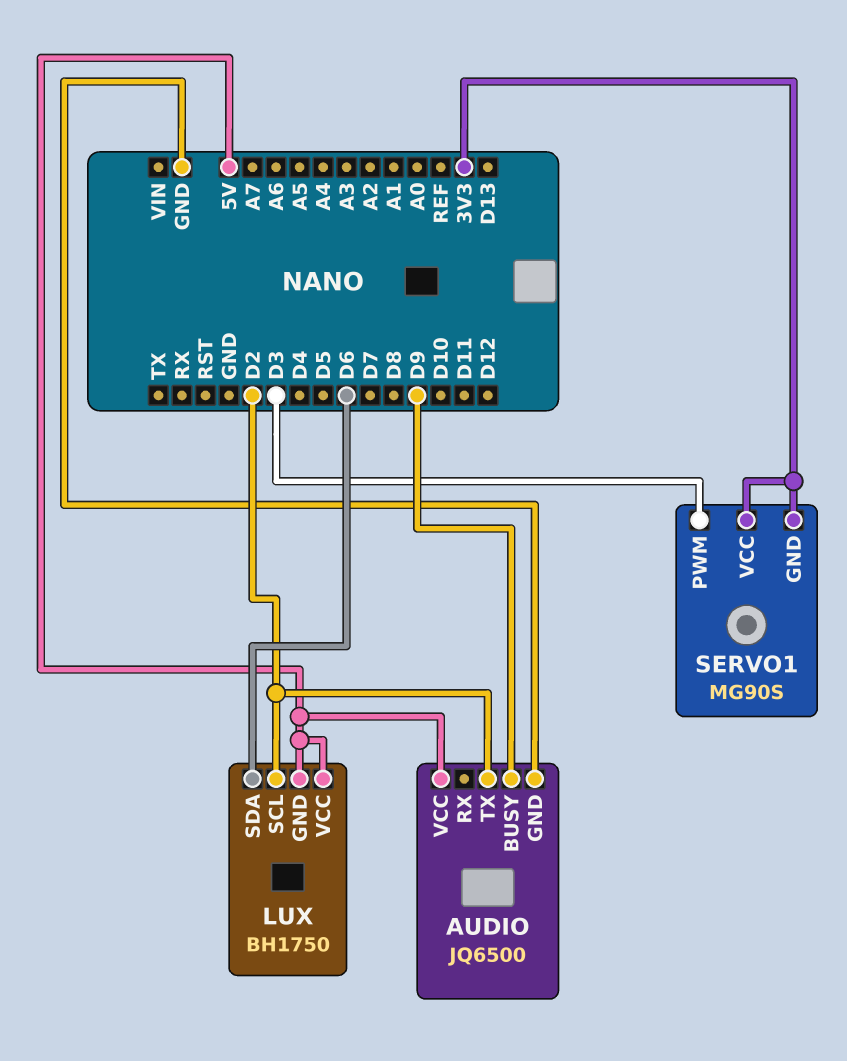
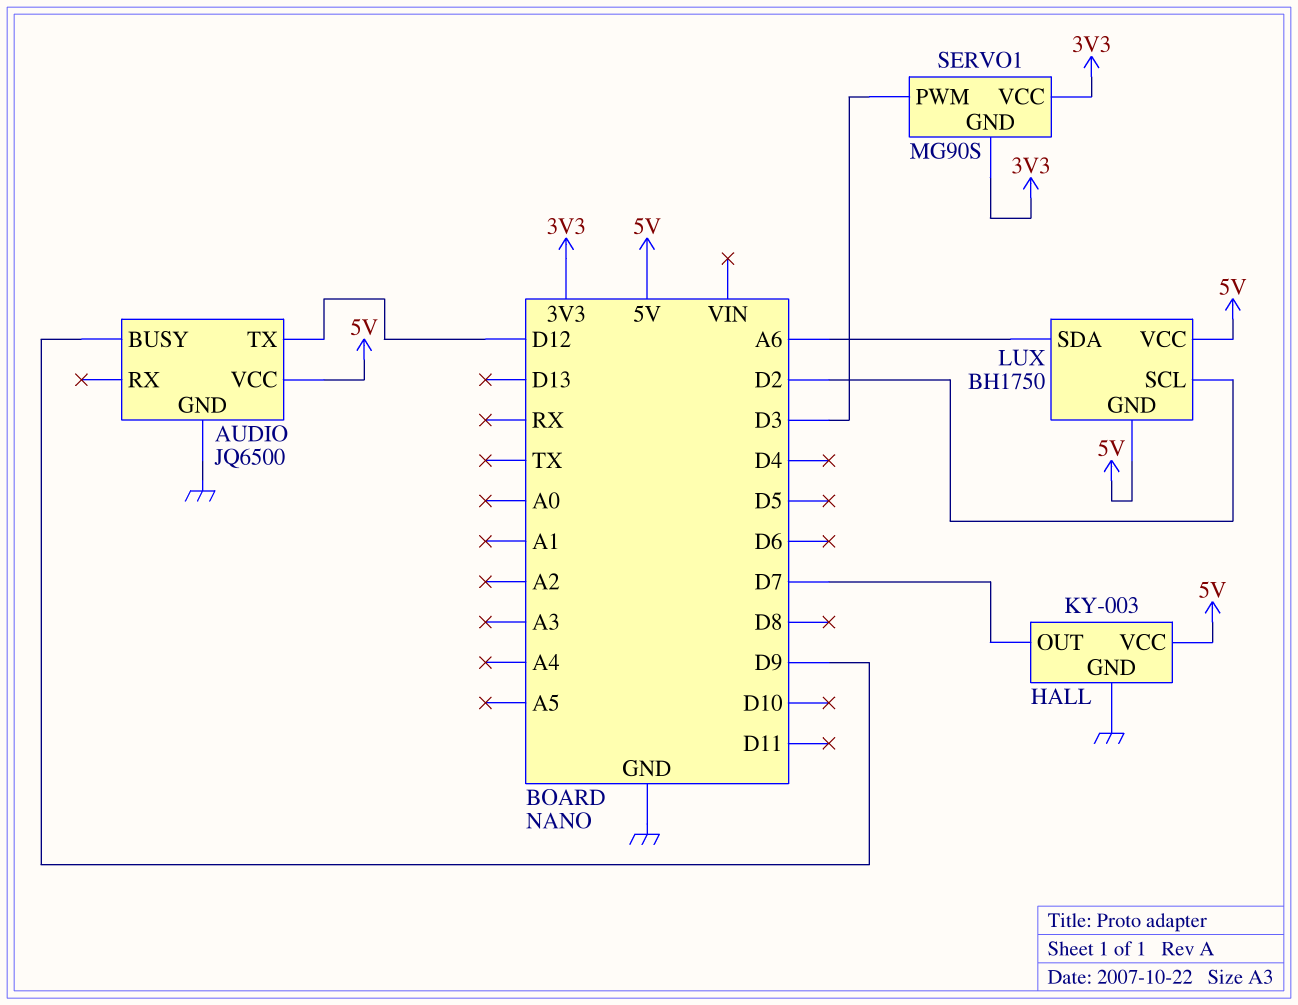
AUDIO pin TX: D2 -> D12
HALL: none -> KY-003
HALL pin GND: none -> GND
HALL pin OUT: none -> D7
HALL pin VCC: none -> 5V
LUX pin SDA: D6 -> A6

